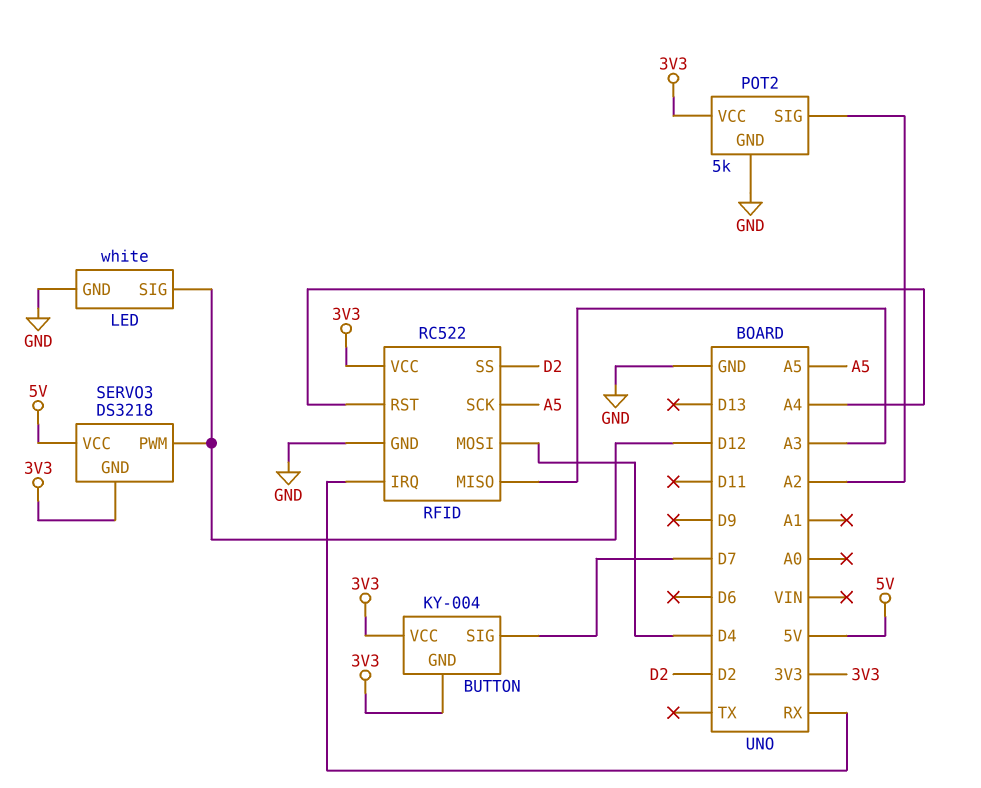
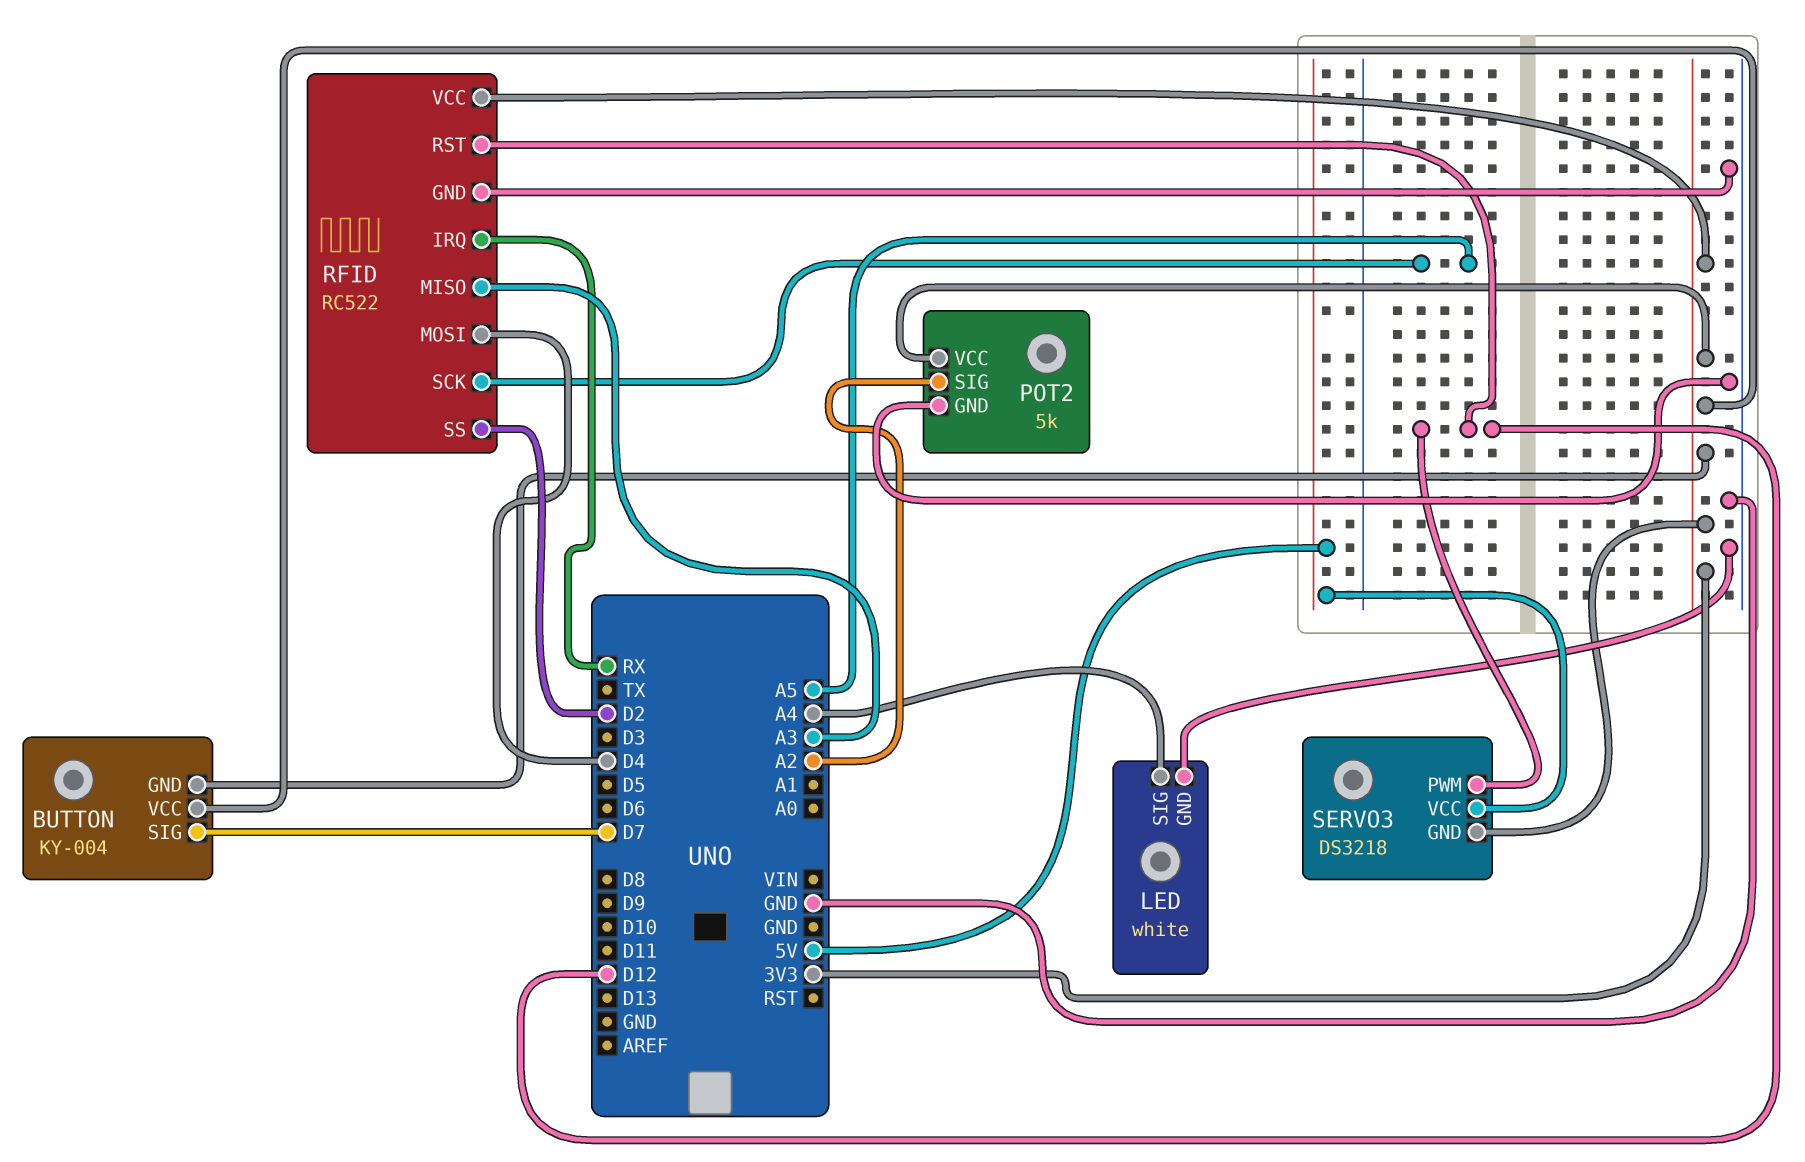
LED pin SIG: D12 -> A4
RFID pin RST: A4 -> D12

